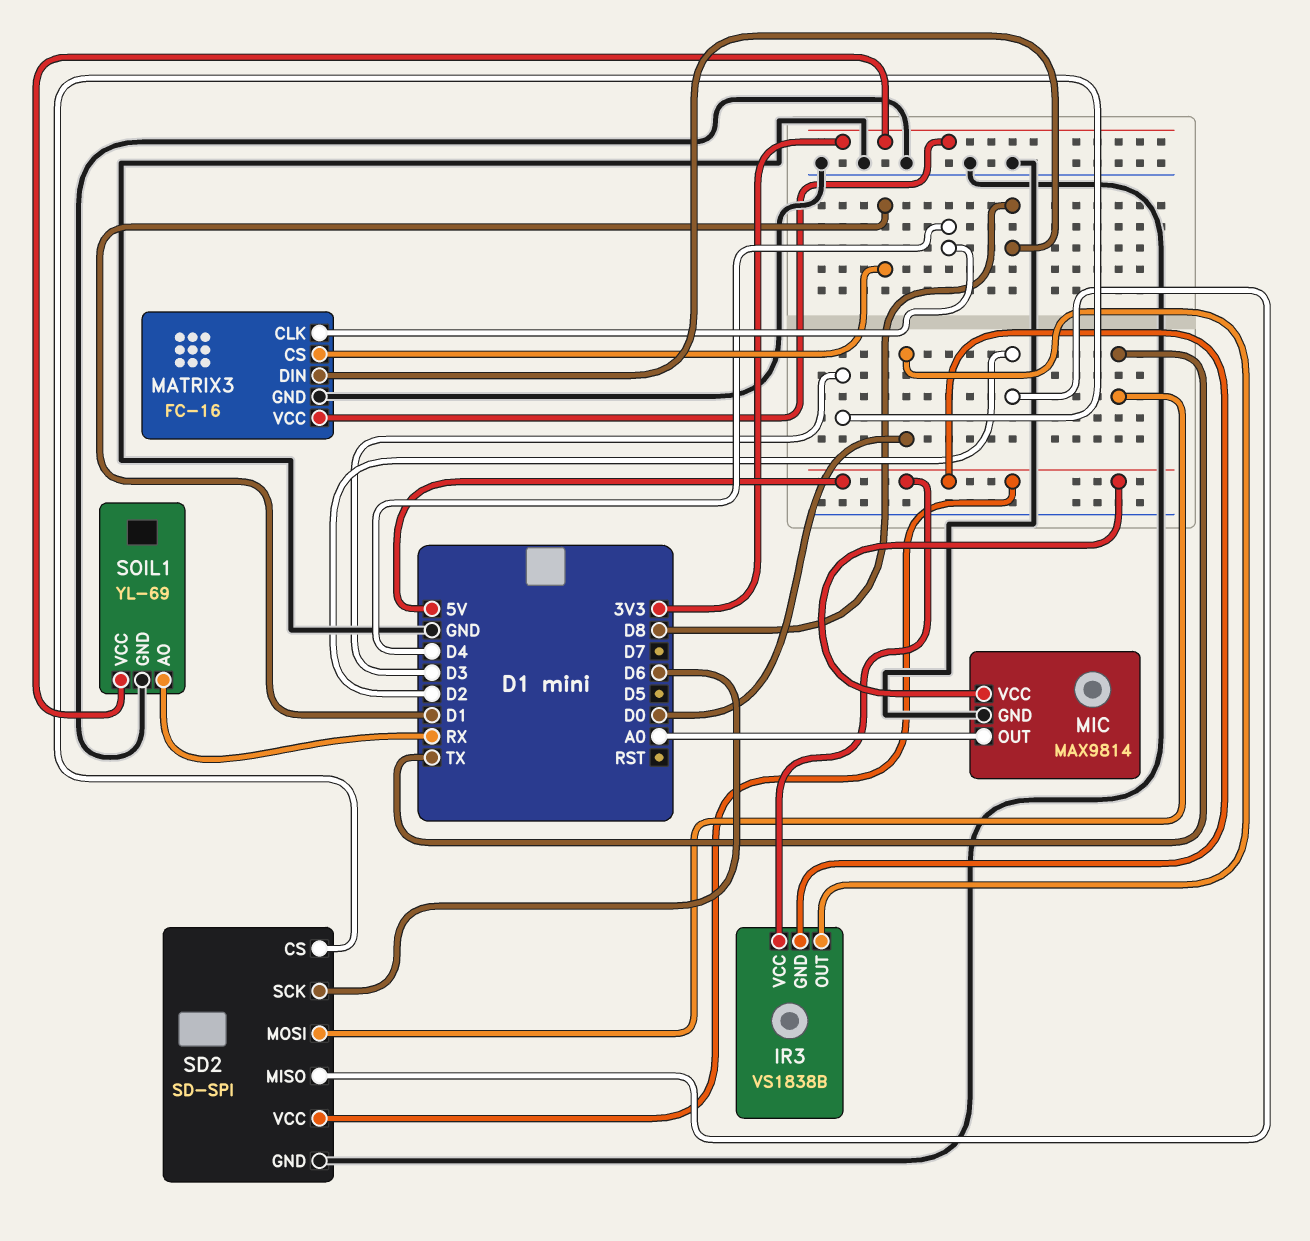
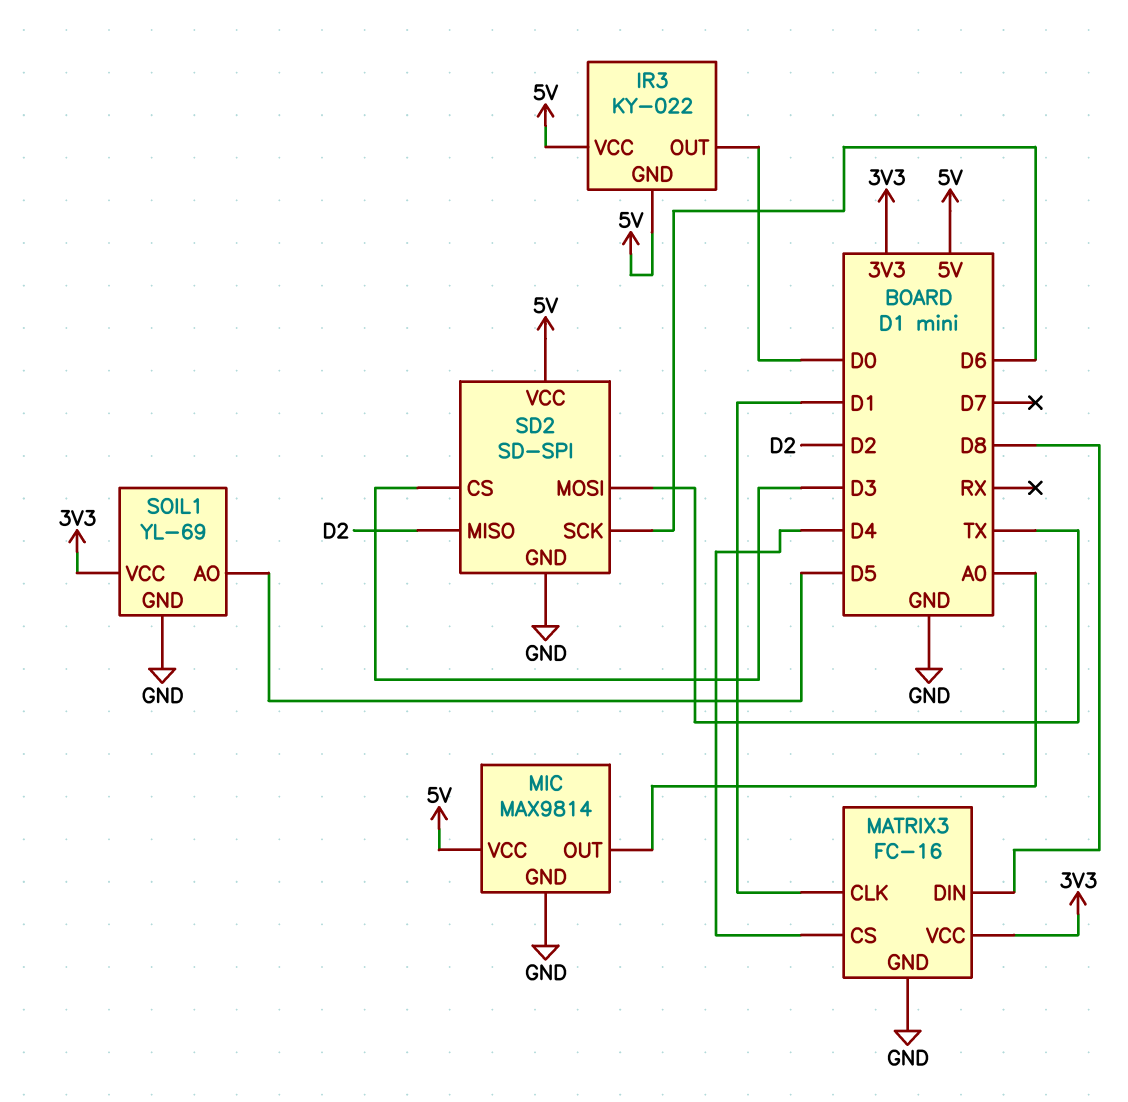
IR3: VS1838B -> KY-022
MATRIX3 pin CLK: D4 -> D1
MATRIX3 pin CS: D1 -> D4
SOIL1 pin AO: RX -> D5

